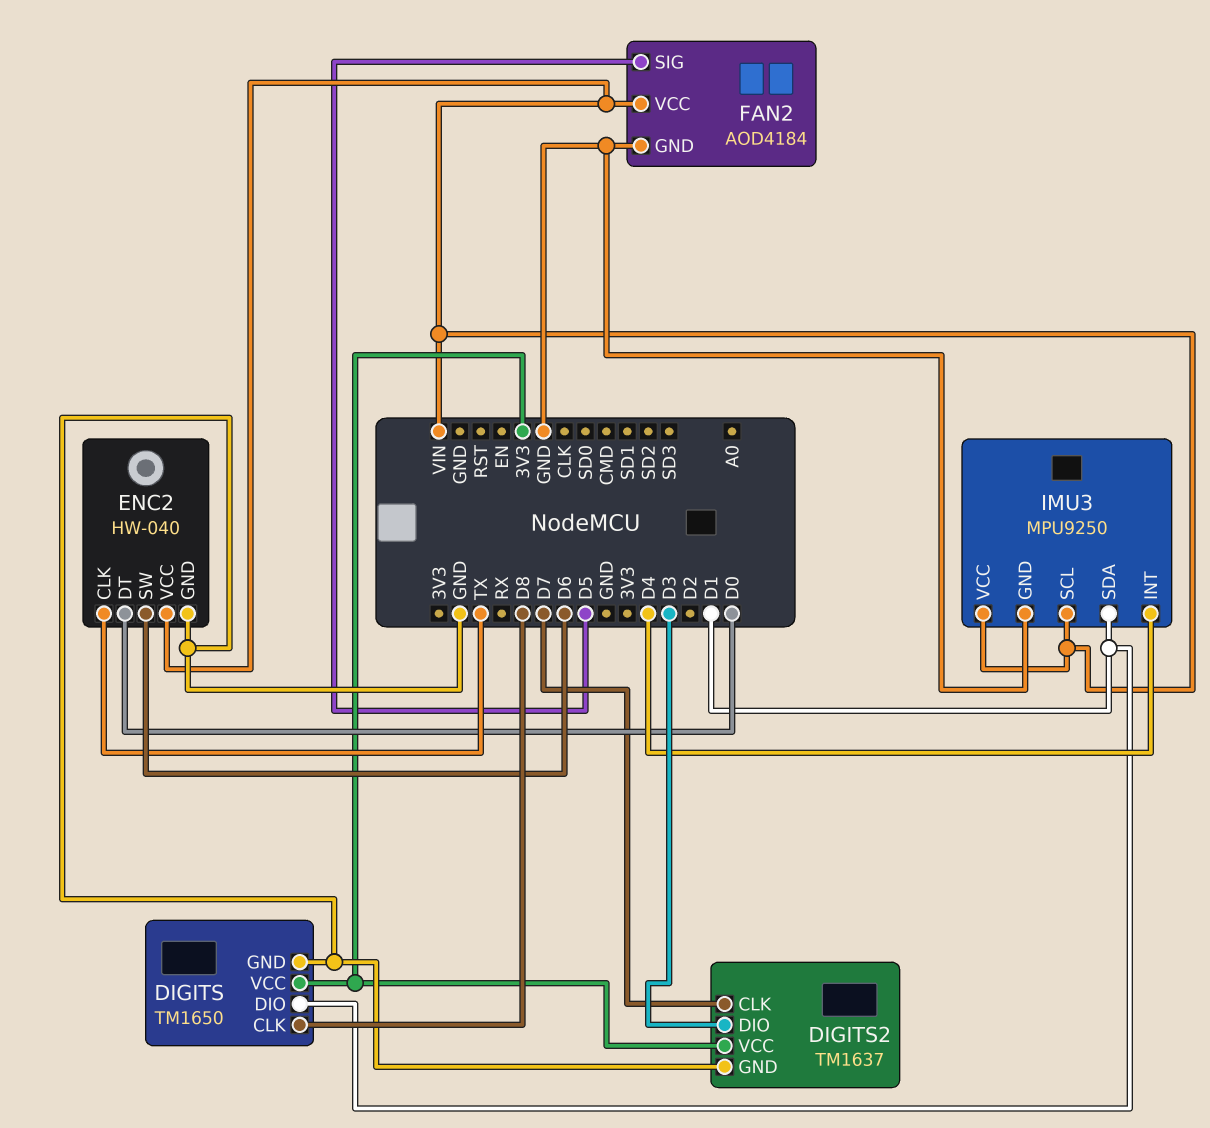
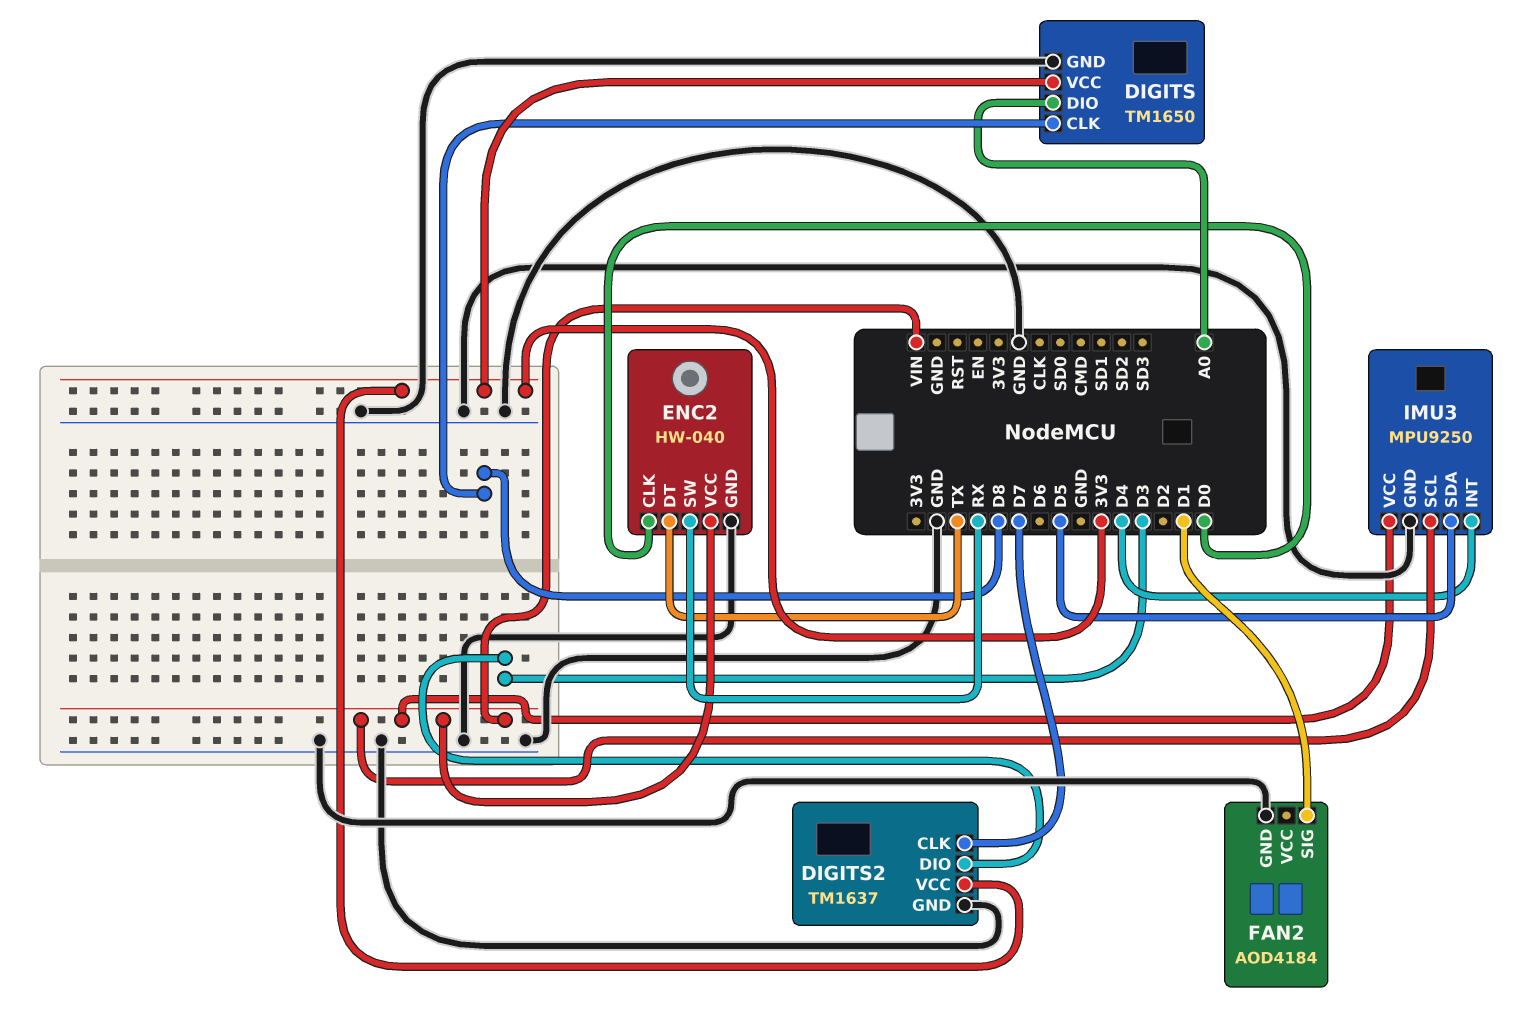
DIGITS pin DIO: D1 -> A0
ENC2 pin CLK: TX -> D0
ENC2 pin DT: D0 -> TX
ENC2 pin SW: D6 -> RX
FAN2 pin SIG: D5 -> D1
FAN2 pin VCC: VIN -> none
IMU3 pin SDA: D1 -> D5

